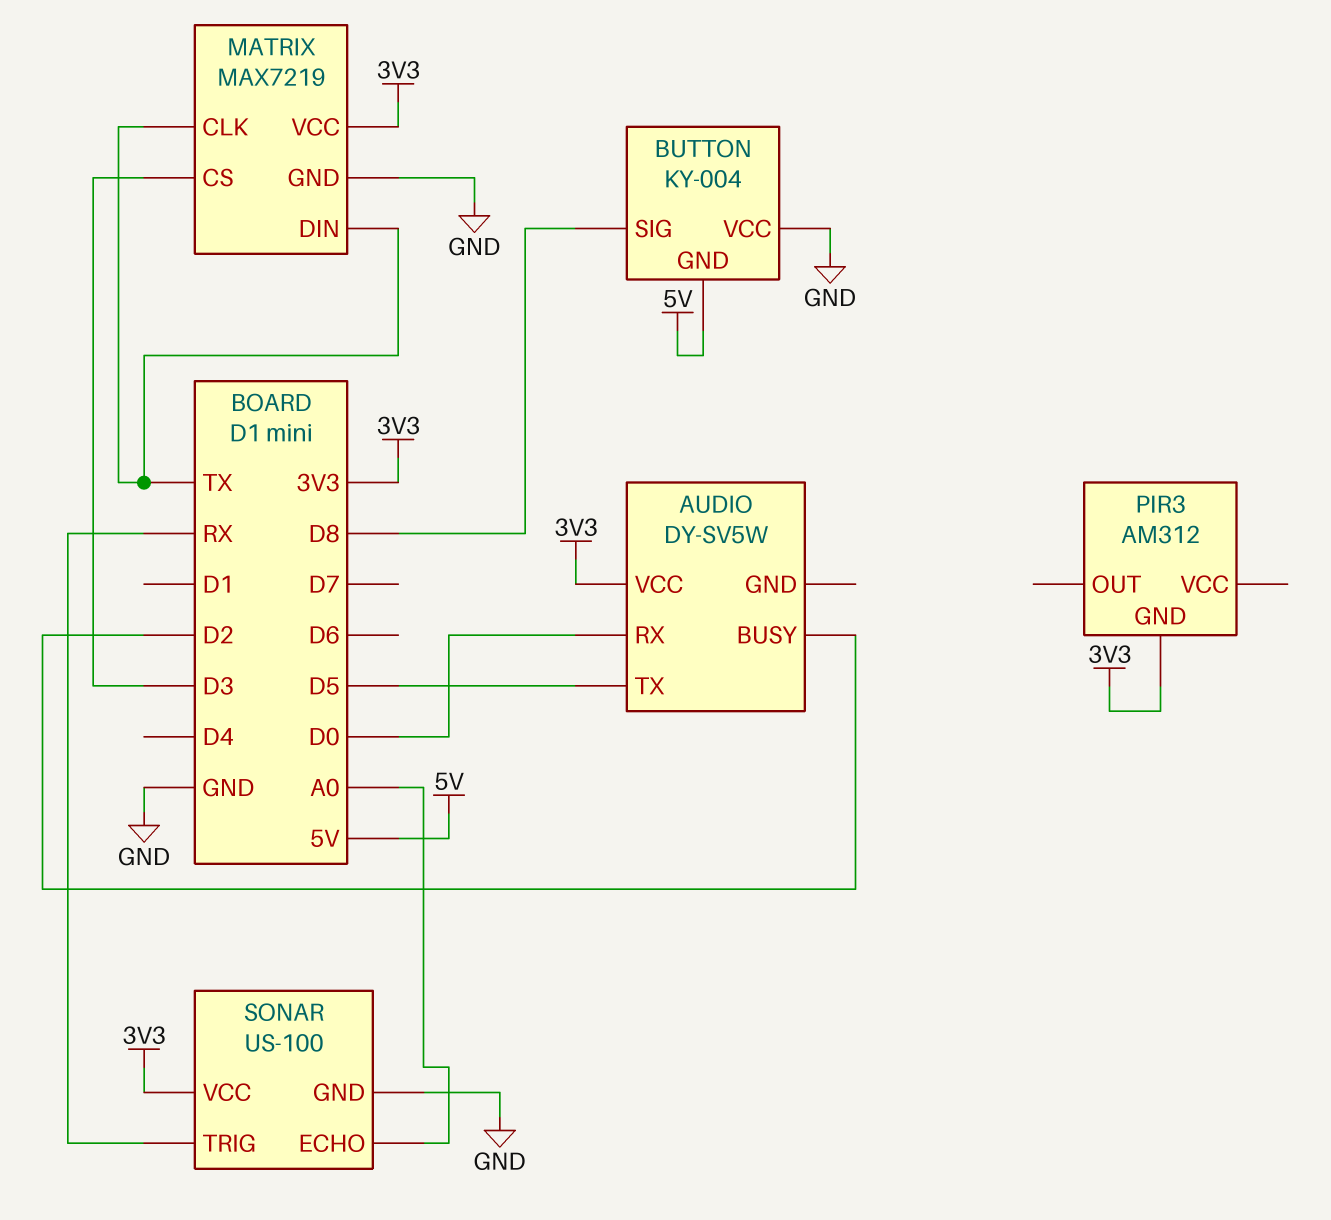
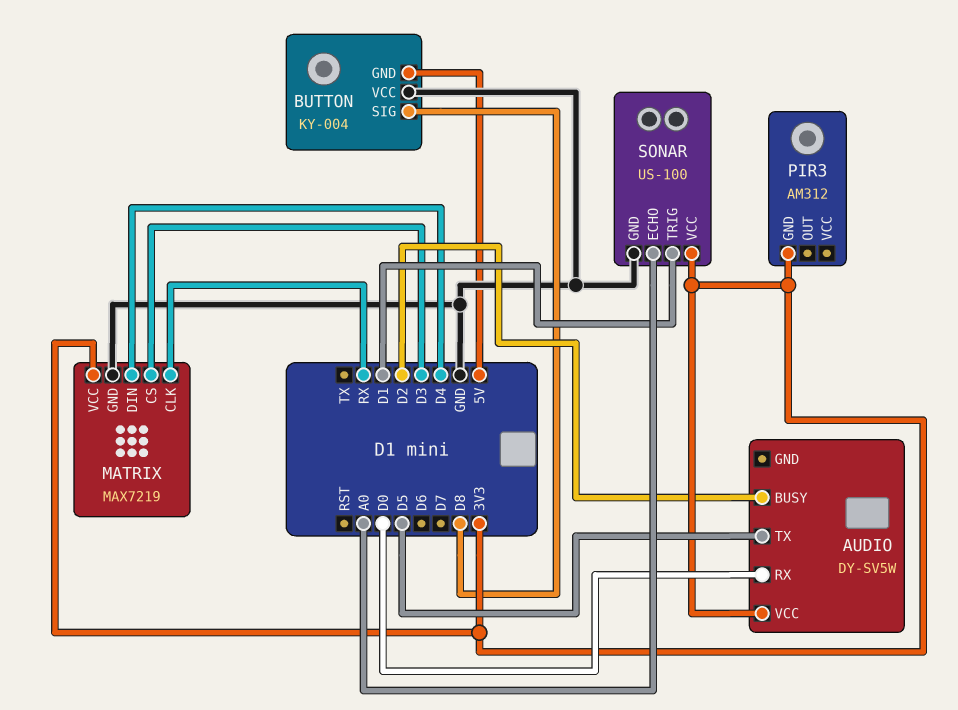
MATRIX pin CLK: TX -> RX
MATRIX pin DIN: TX -> D4
SONAR pin TRIG: RX -> D1

